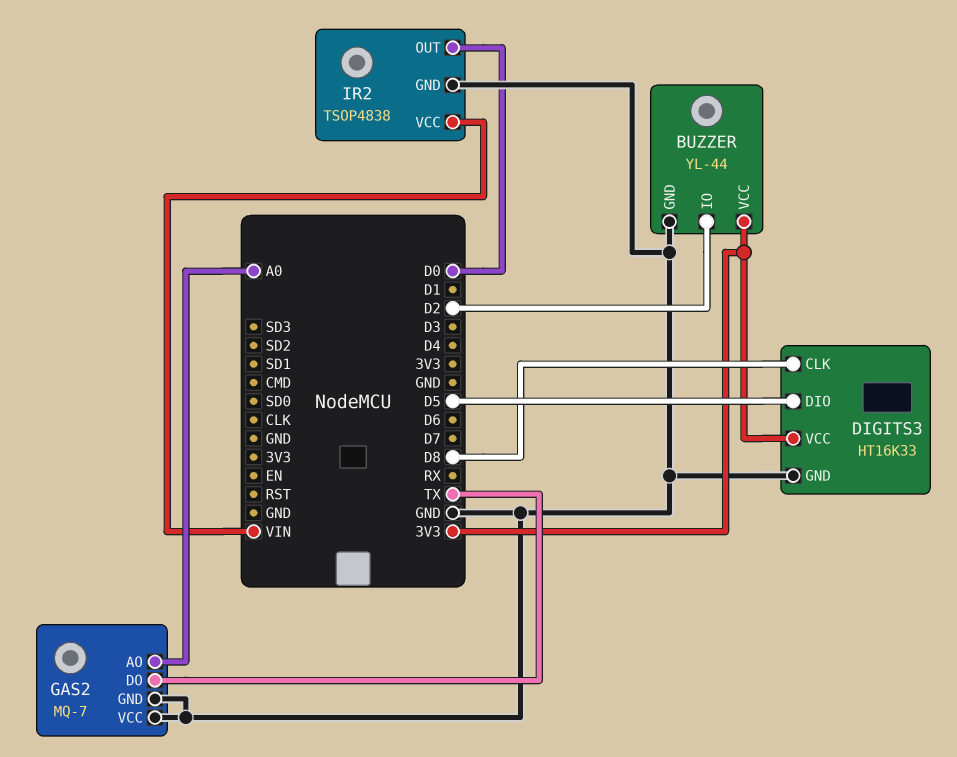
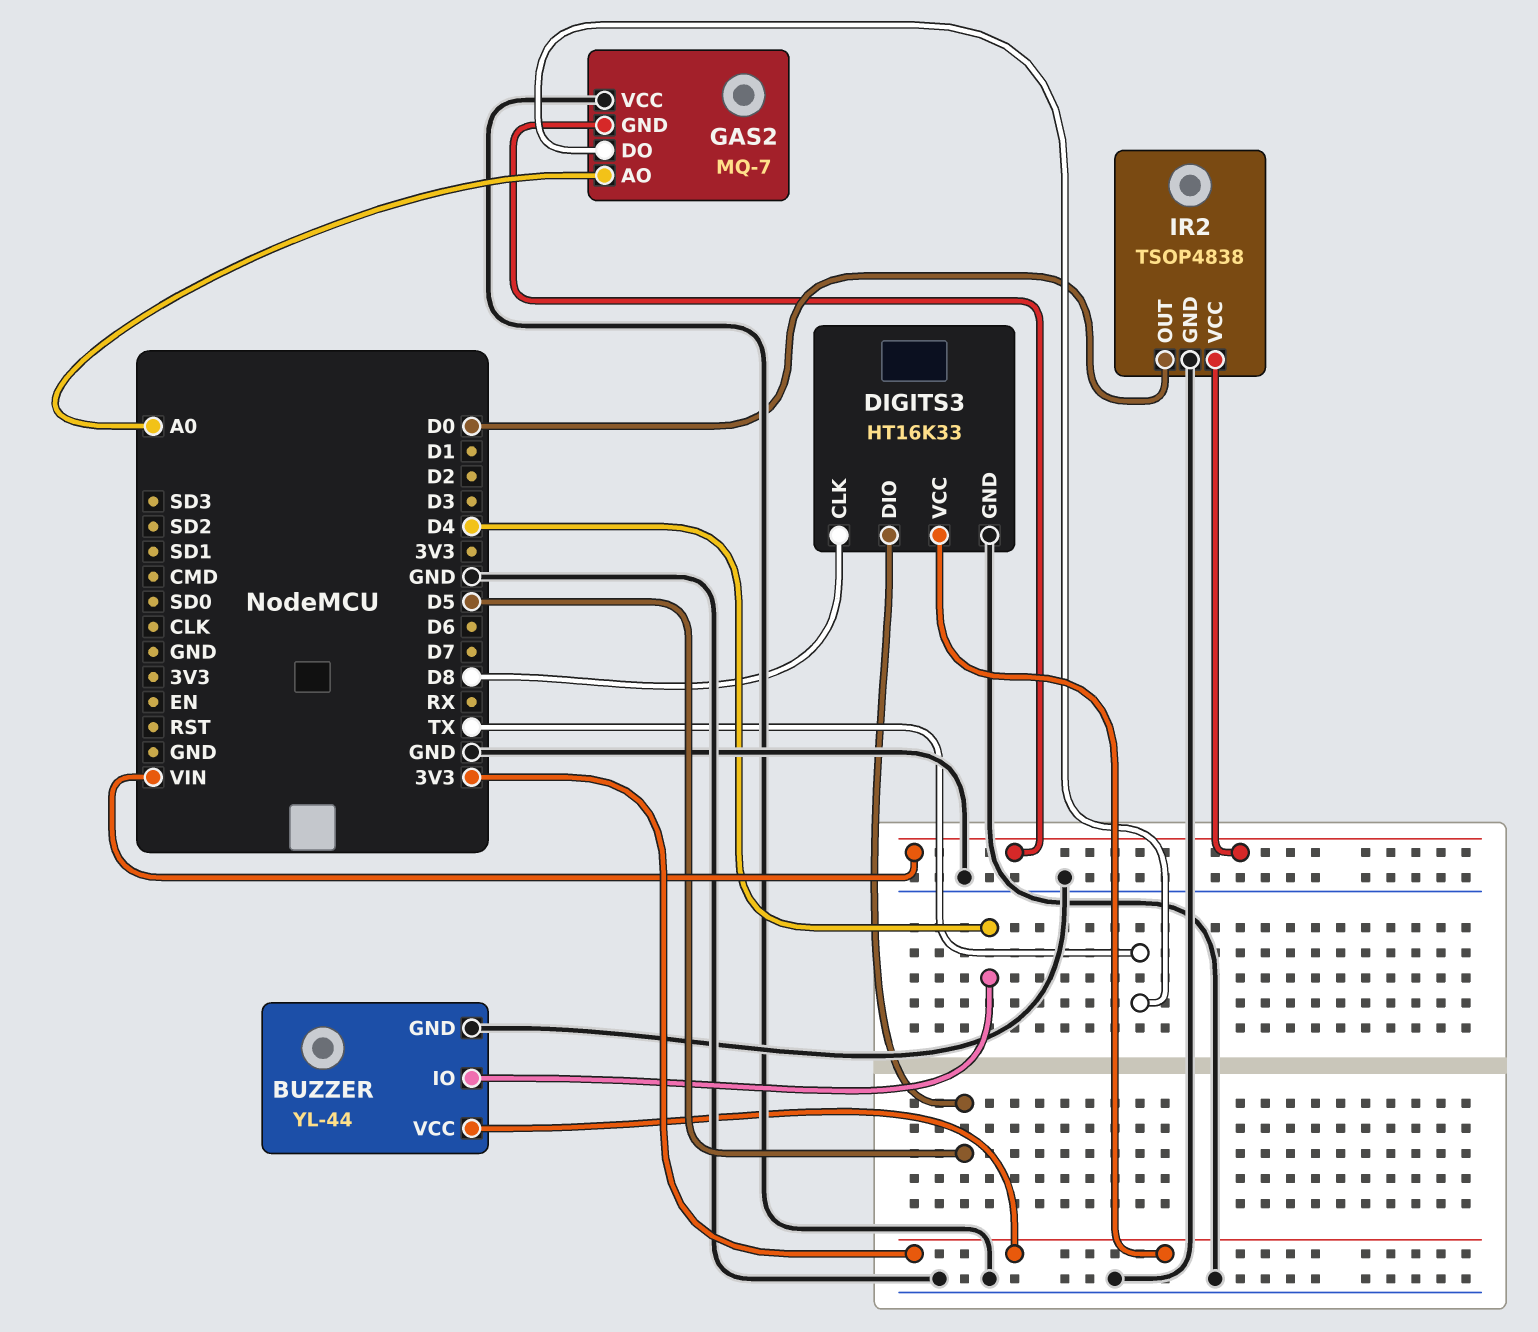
BUZZER pin IO: D2 -> D4
GAS2 pin GND: GND -> VIN

